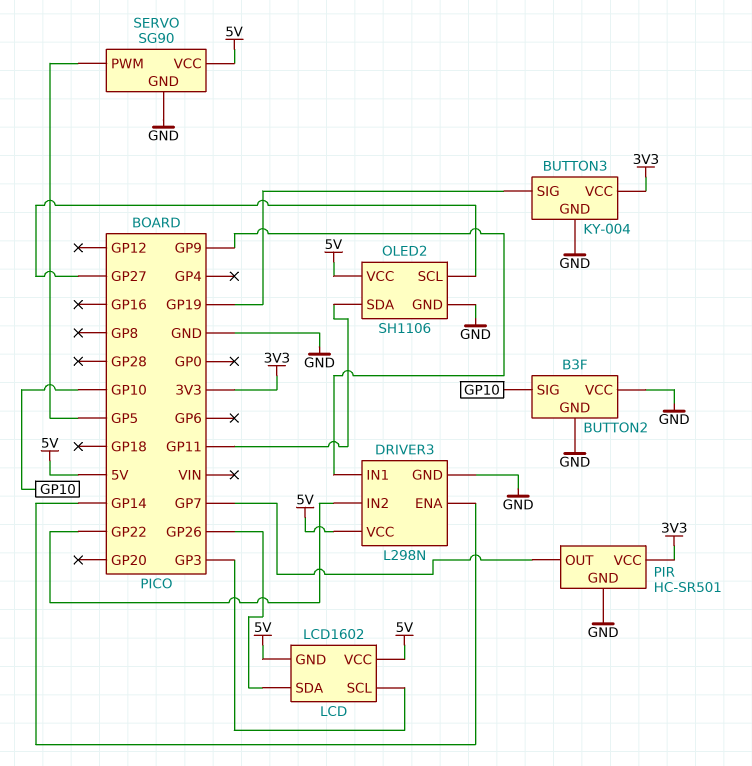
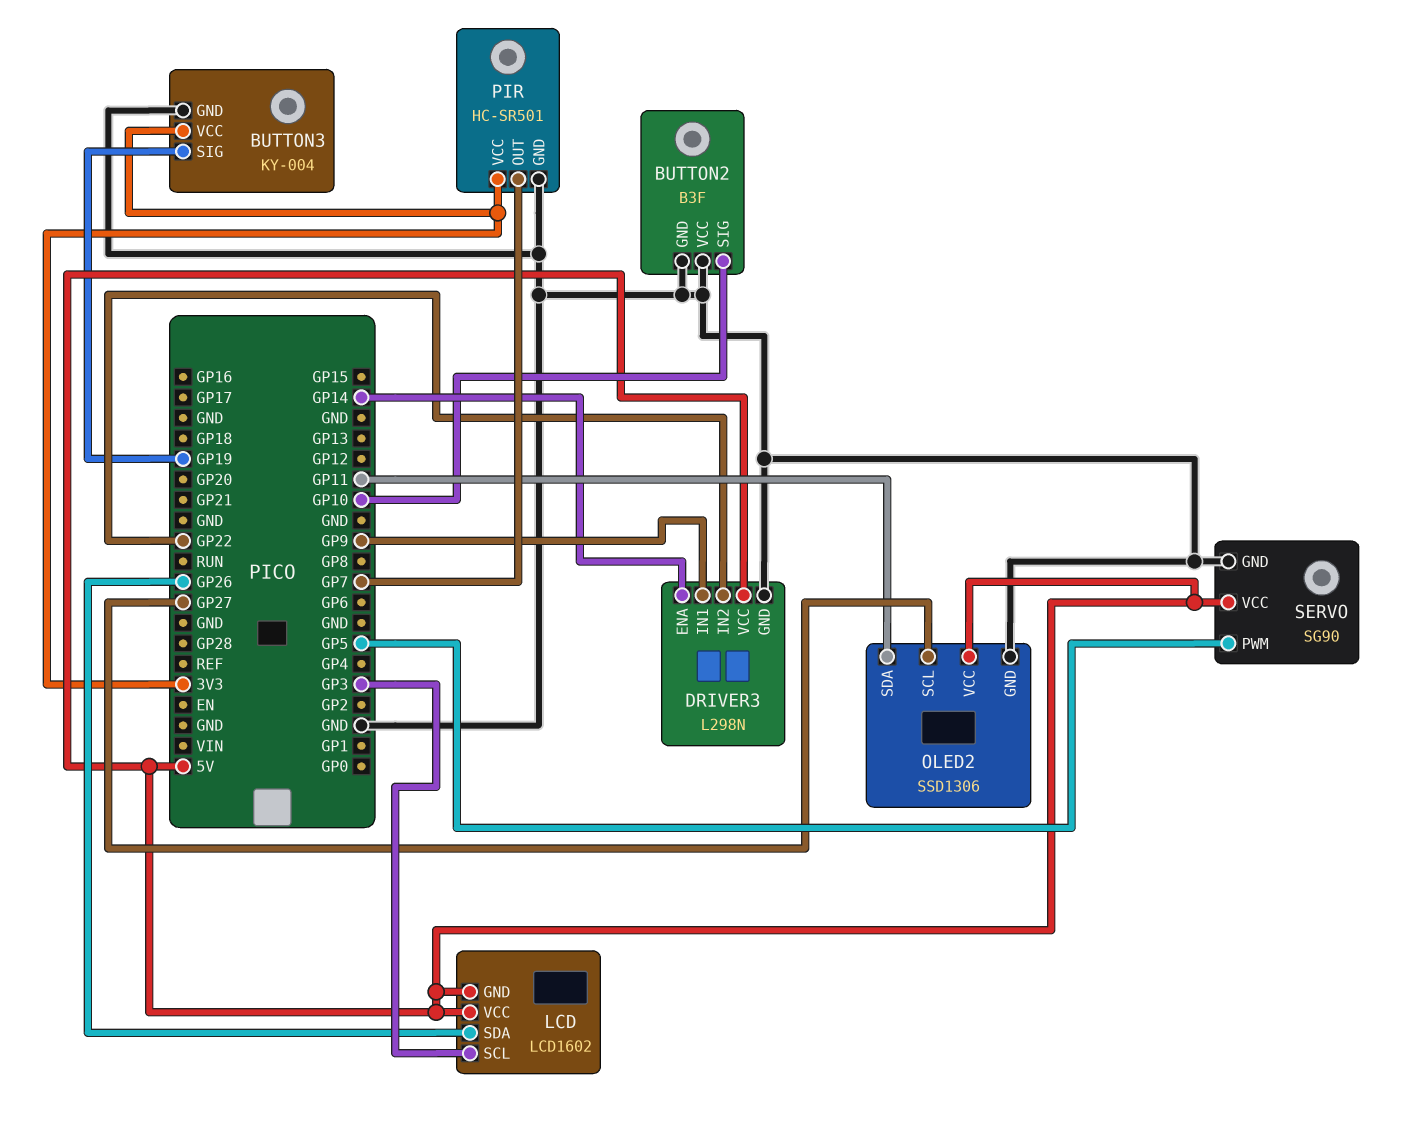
OLED2: SH1106 -> SSD1306

